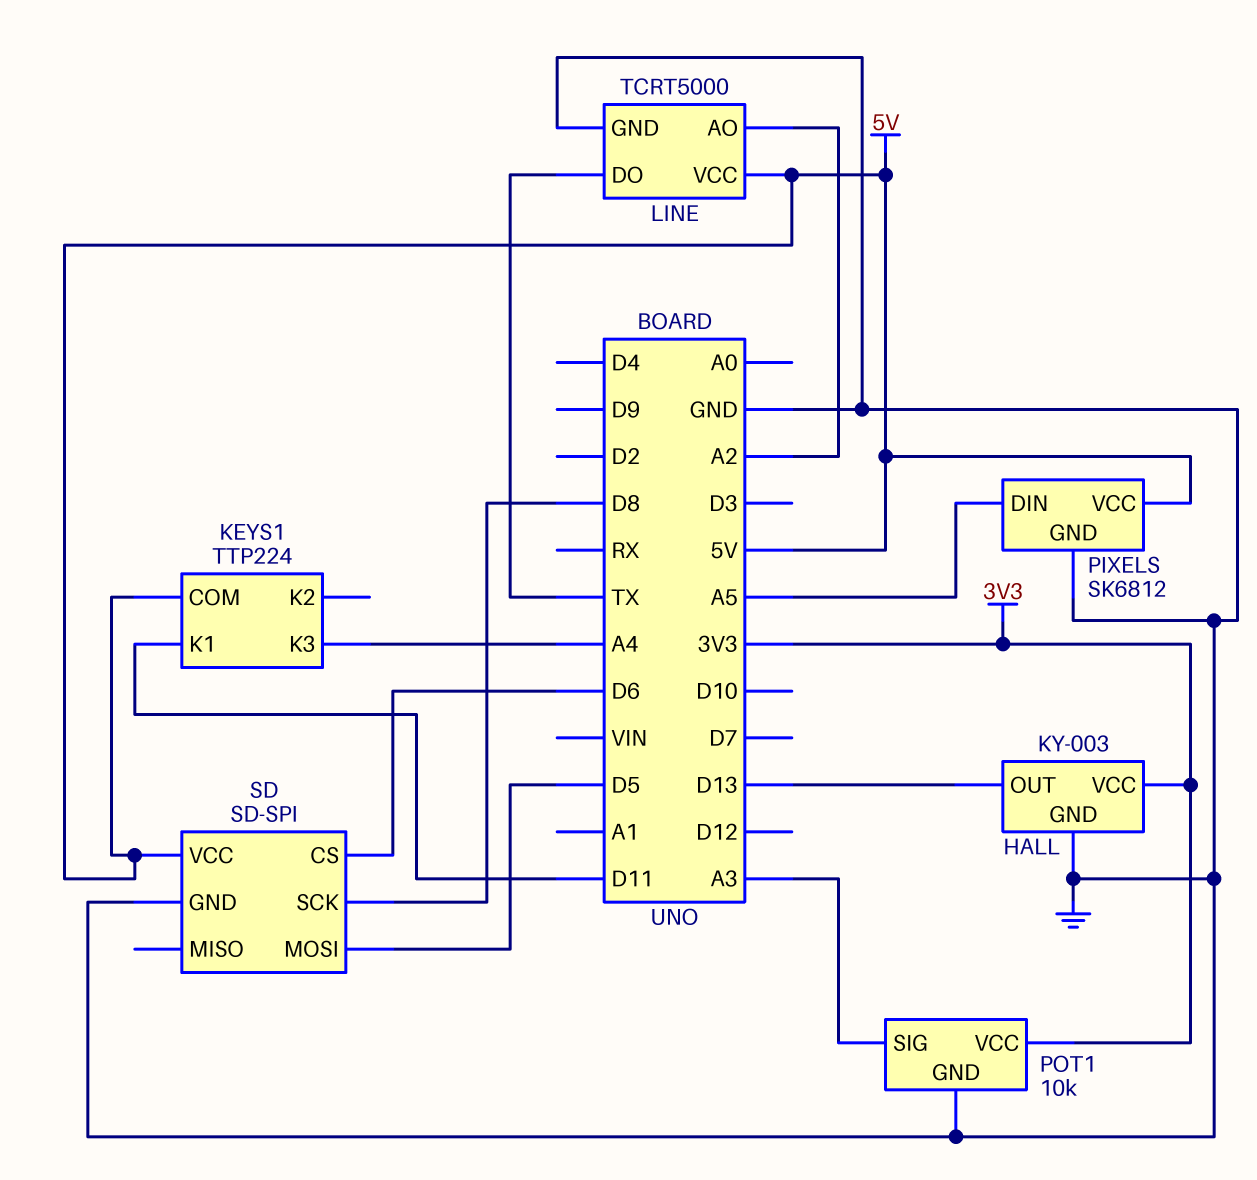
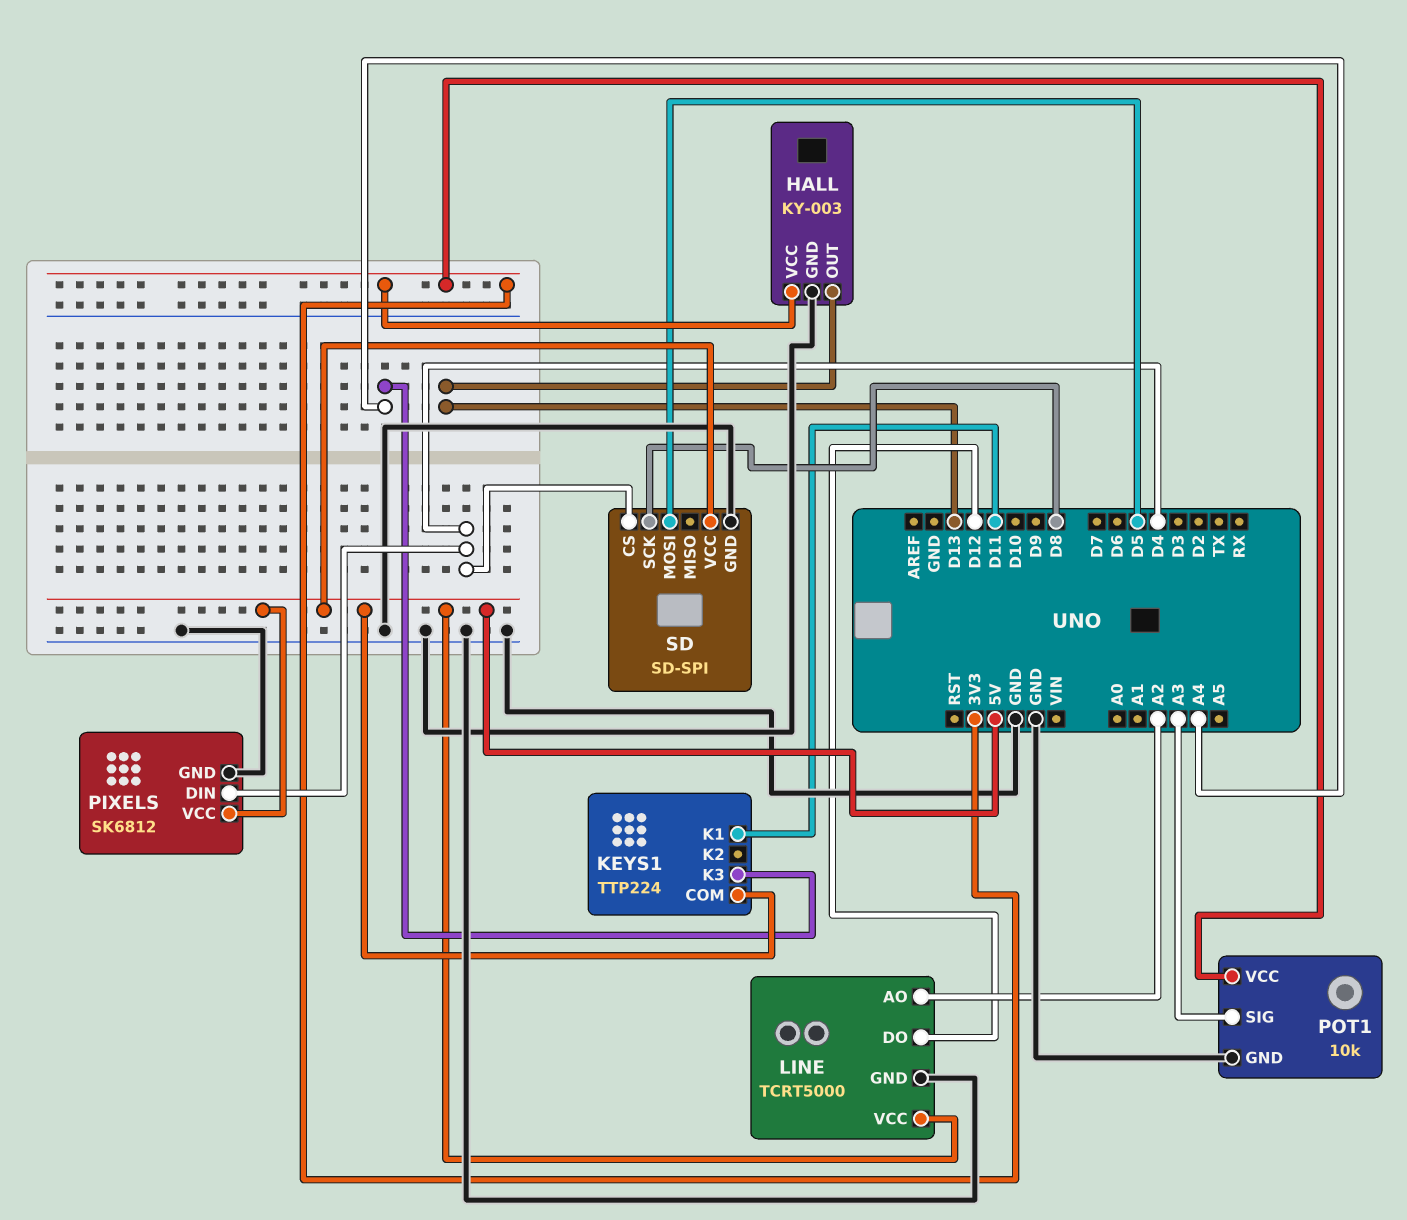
LINE pin DO: TX -> D12
PIXELS pin DIN: A5 -> D4
SD pin CS: D6 -> D4

